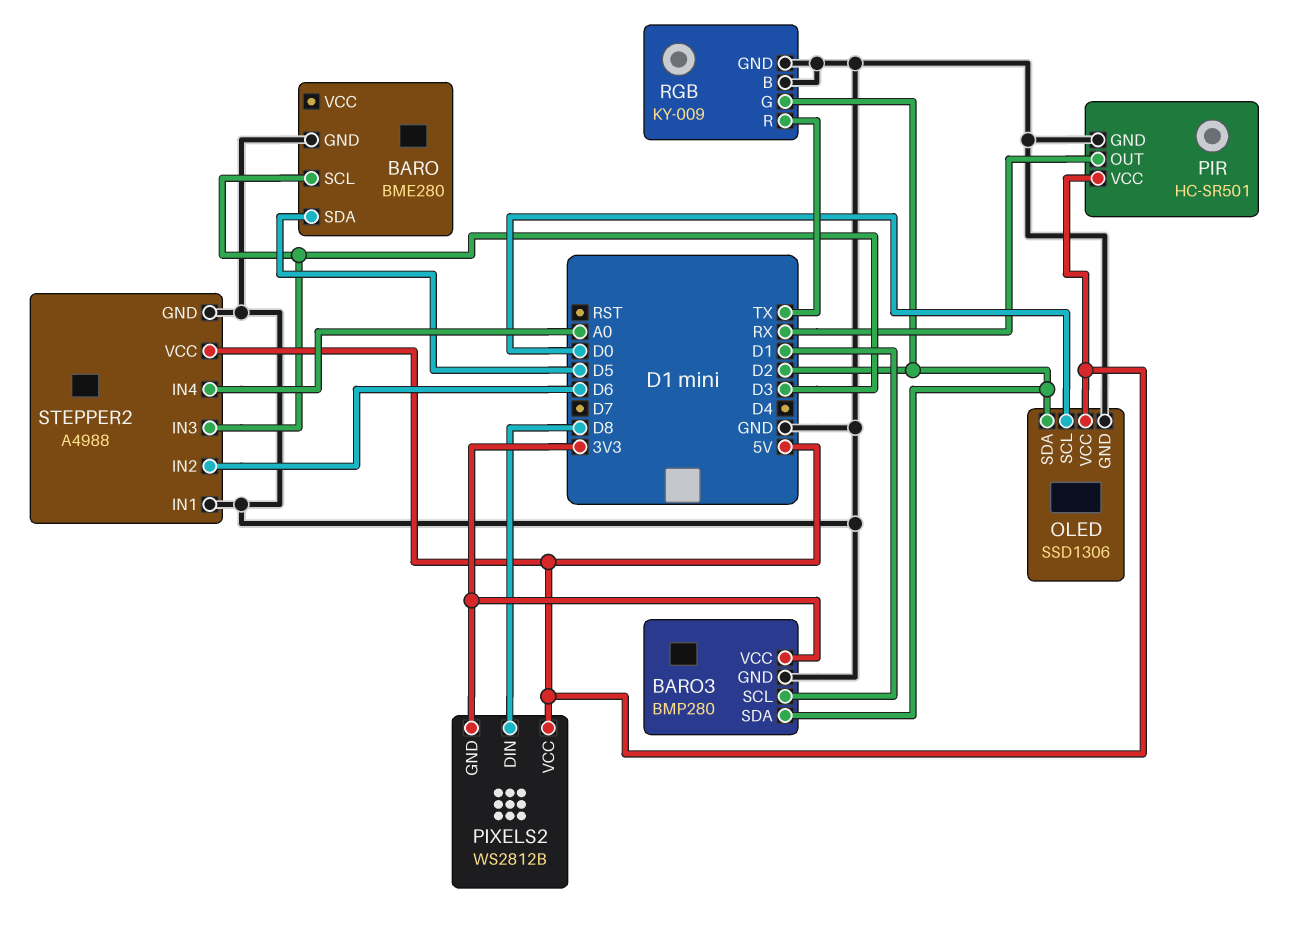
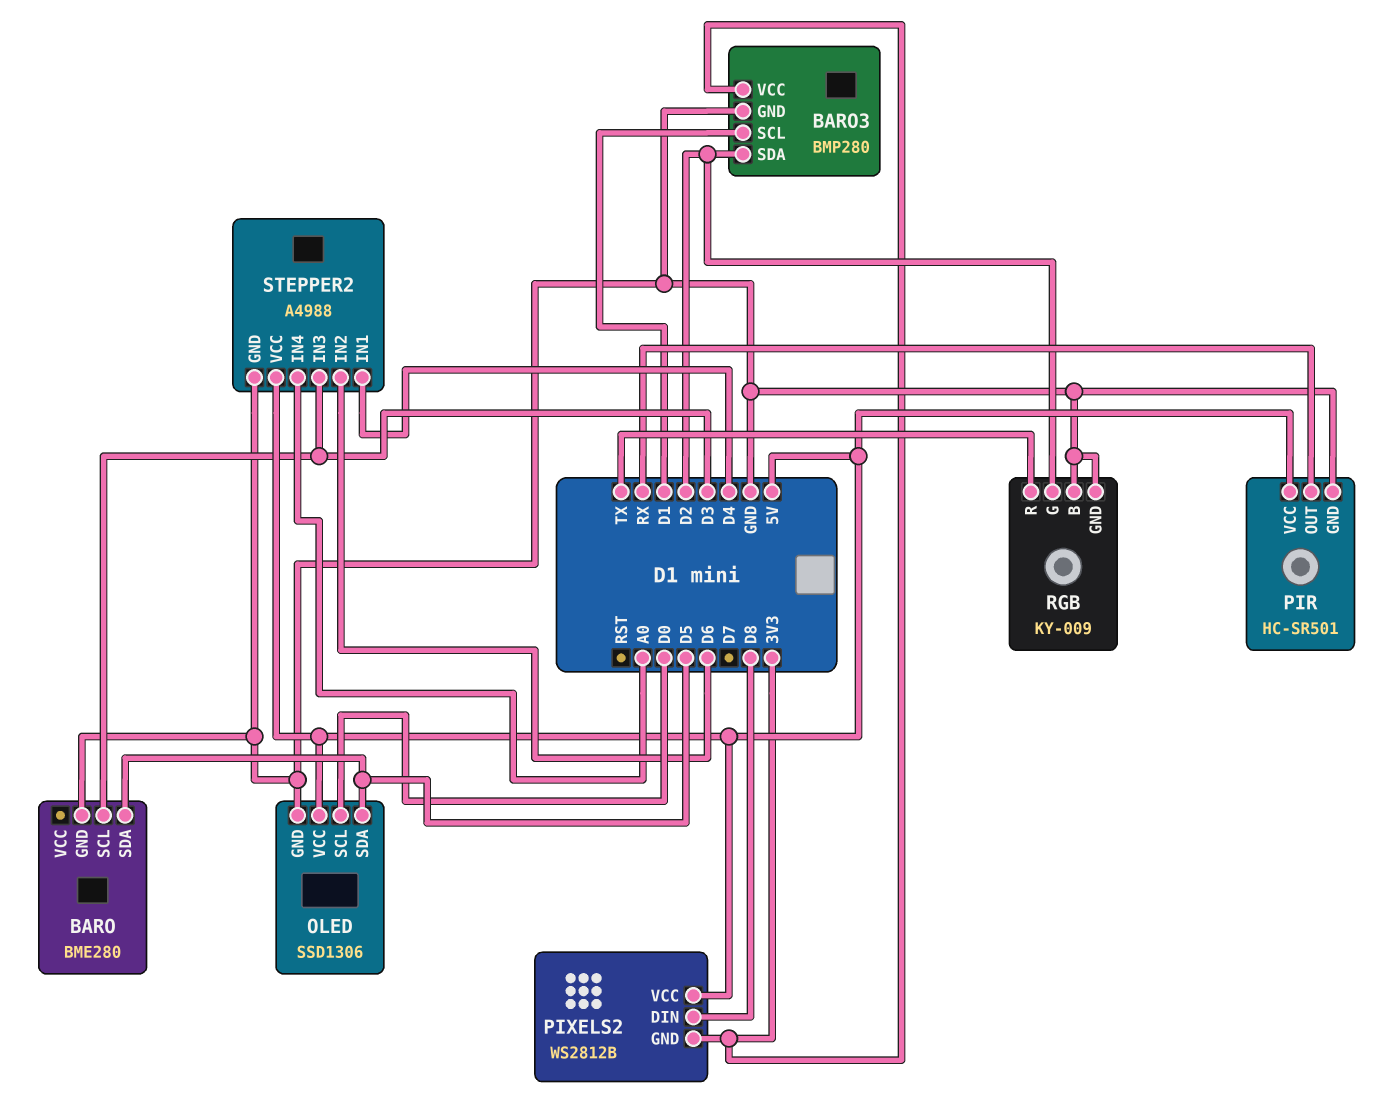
OLED pin SDA: D2 -> D5
STEPPER2 pin IN1: GND -> D4

